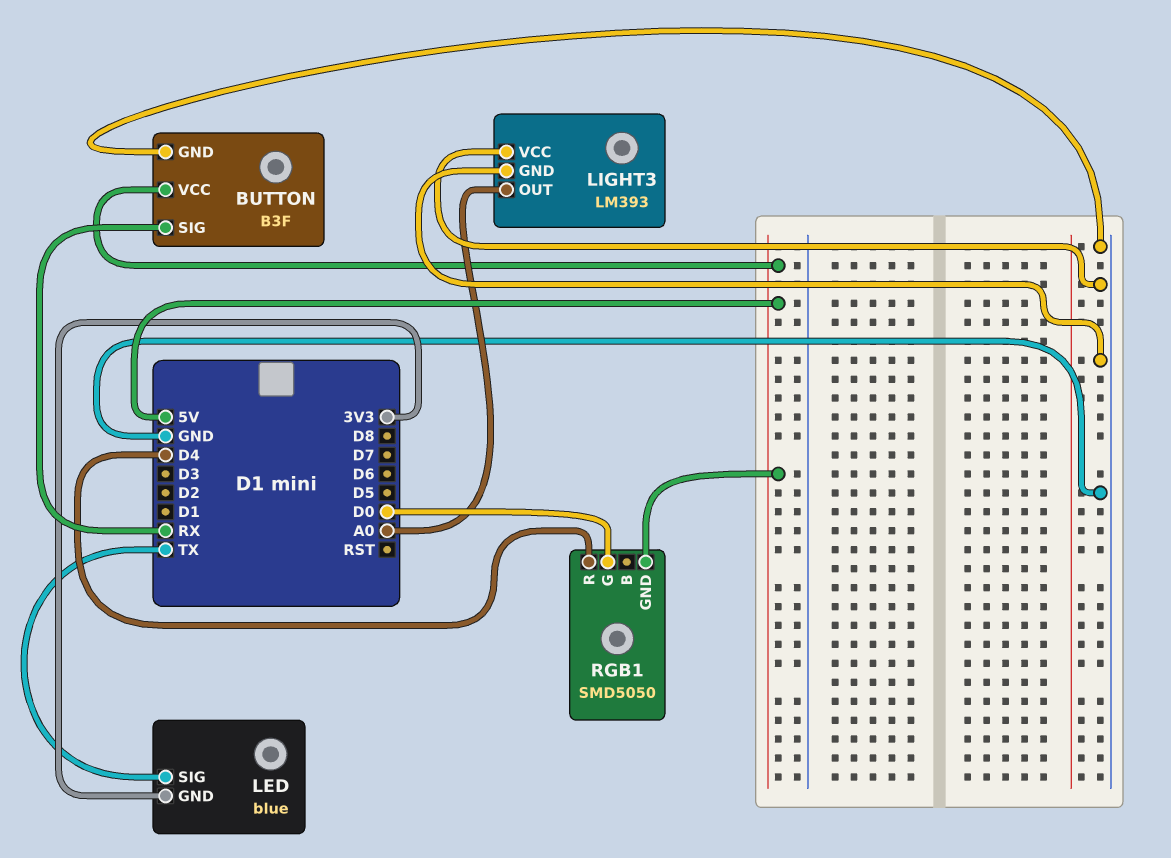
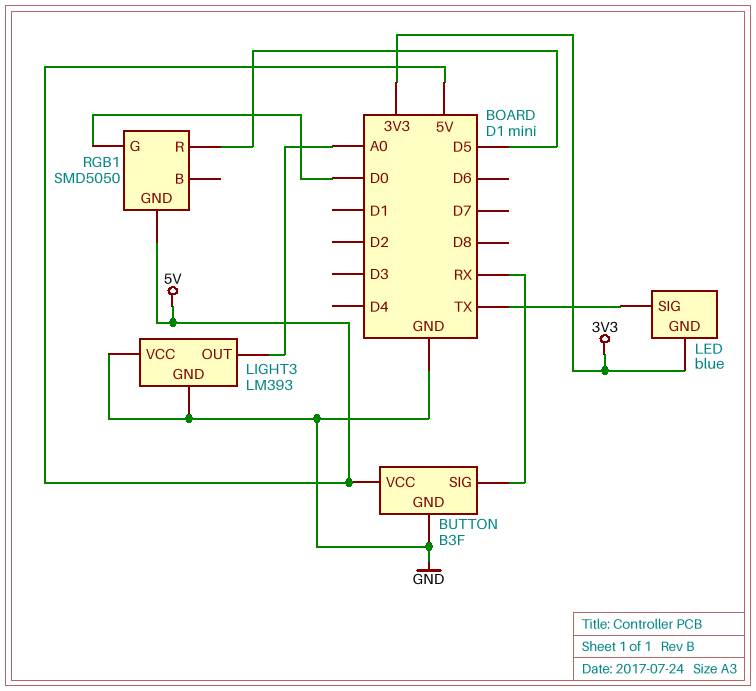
RGB1 pin R: D4 -> D5

